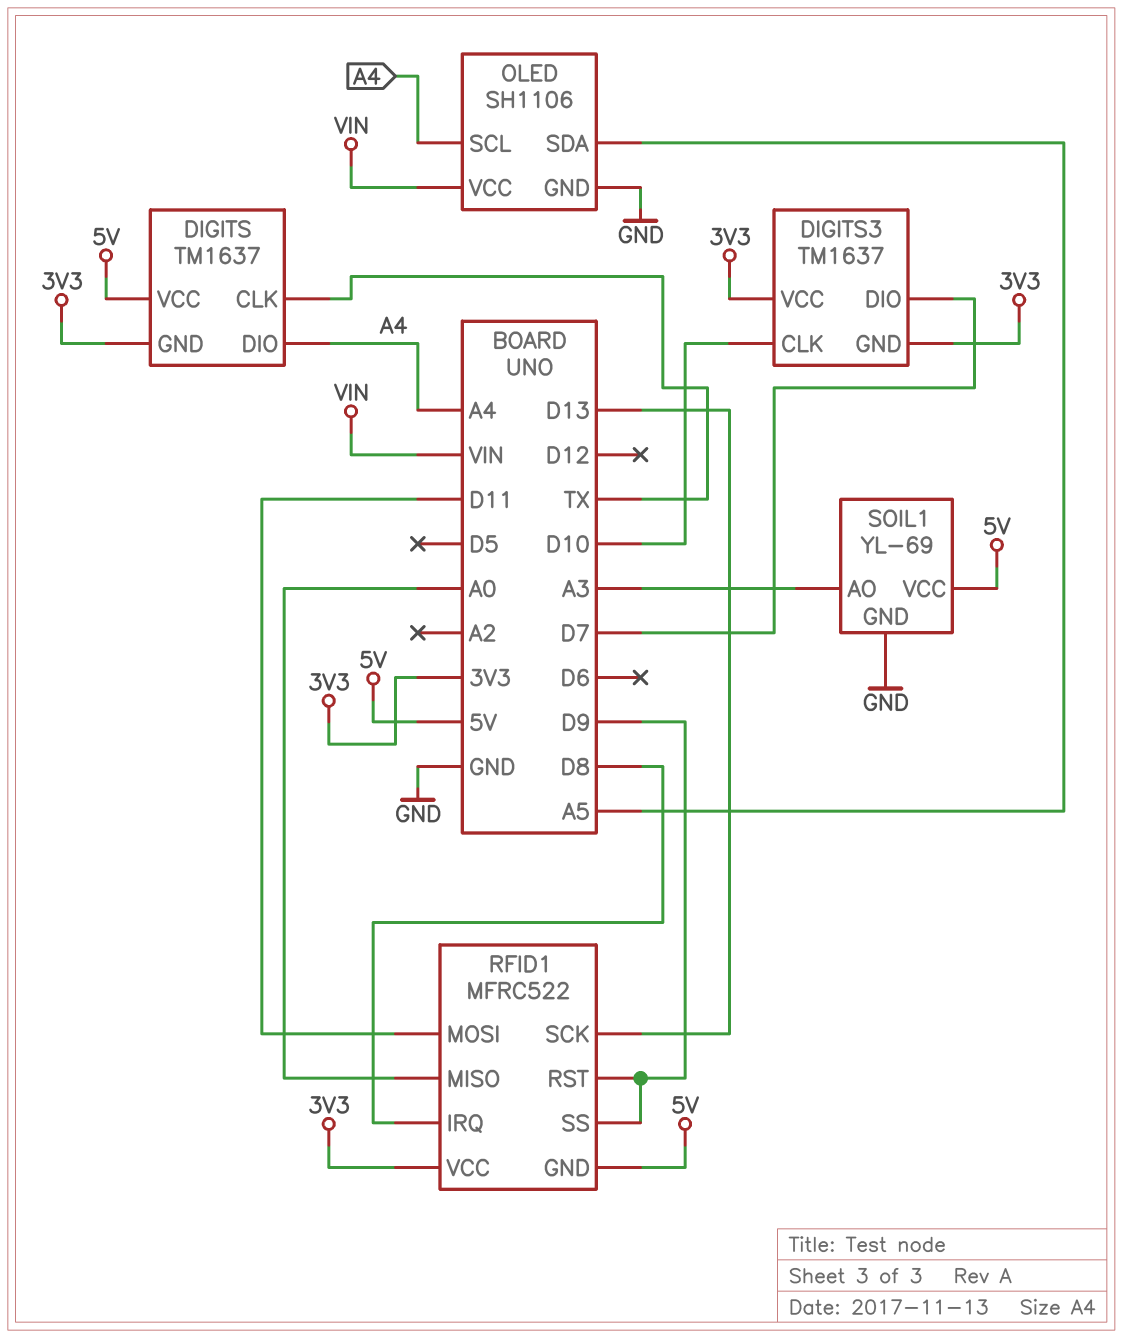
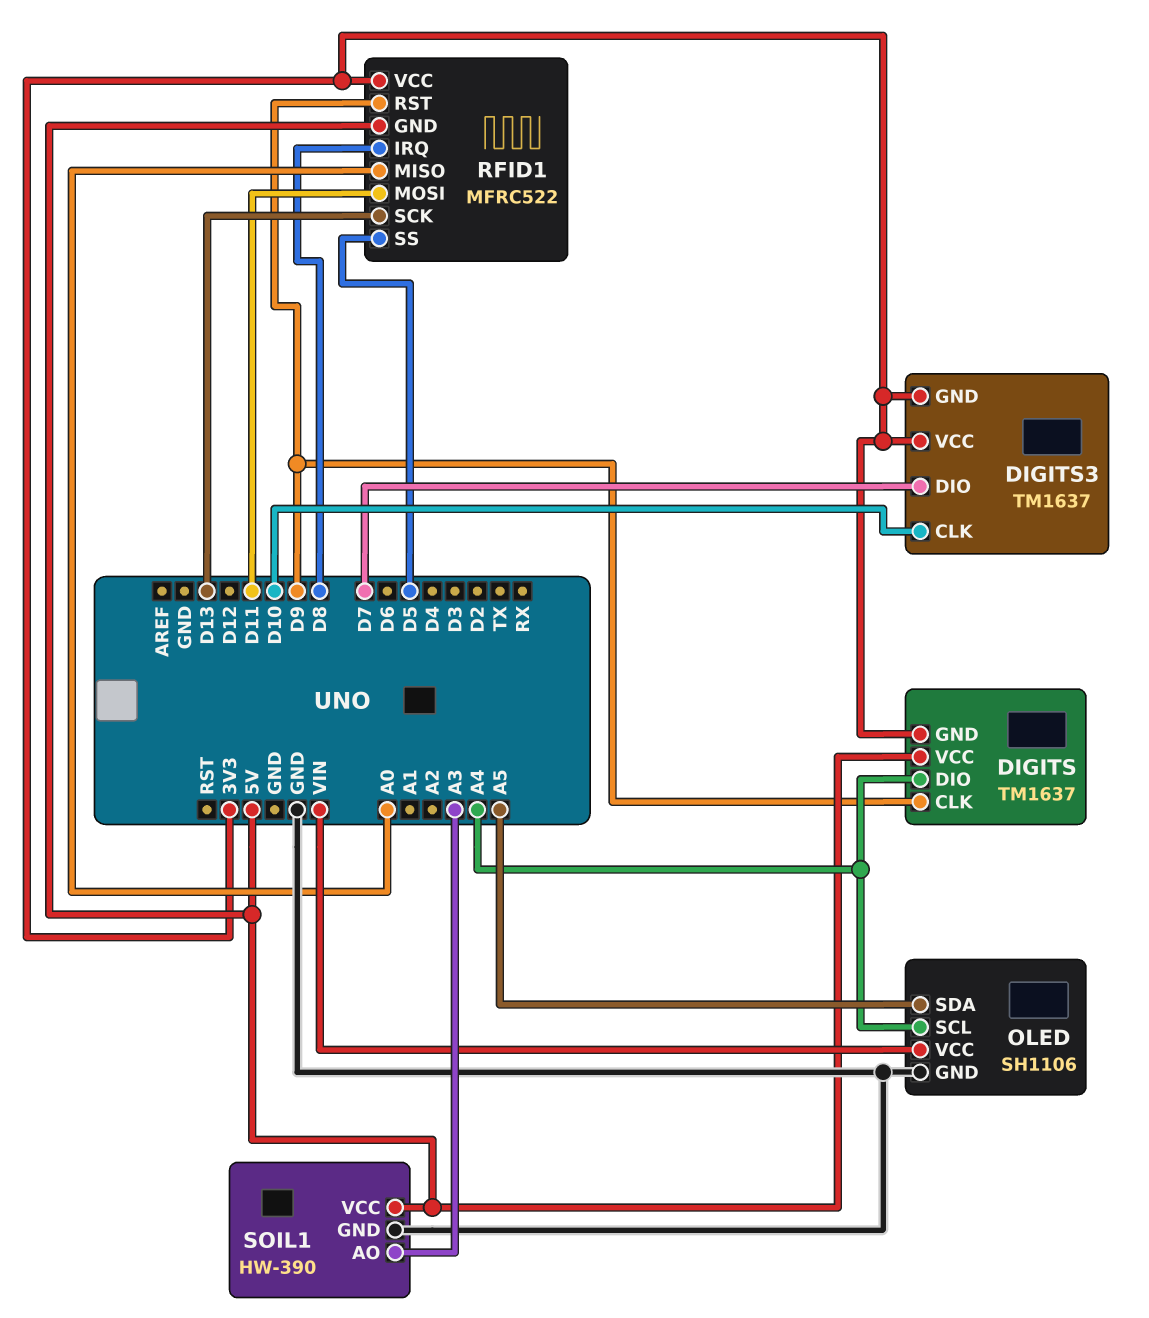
DIGITS pin CLK: TX -> D9
RFID1 pin SS: D9 -> D5
SOIL1: YL-69 -> HW-390

